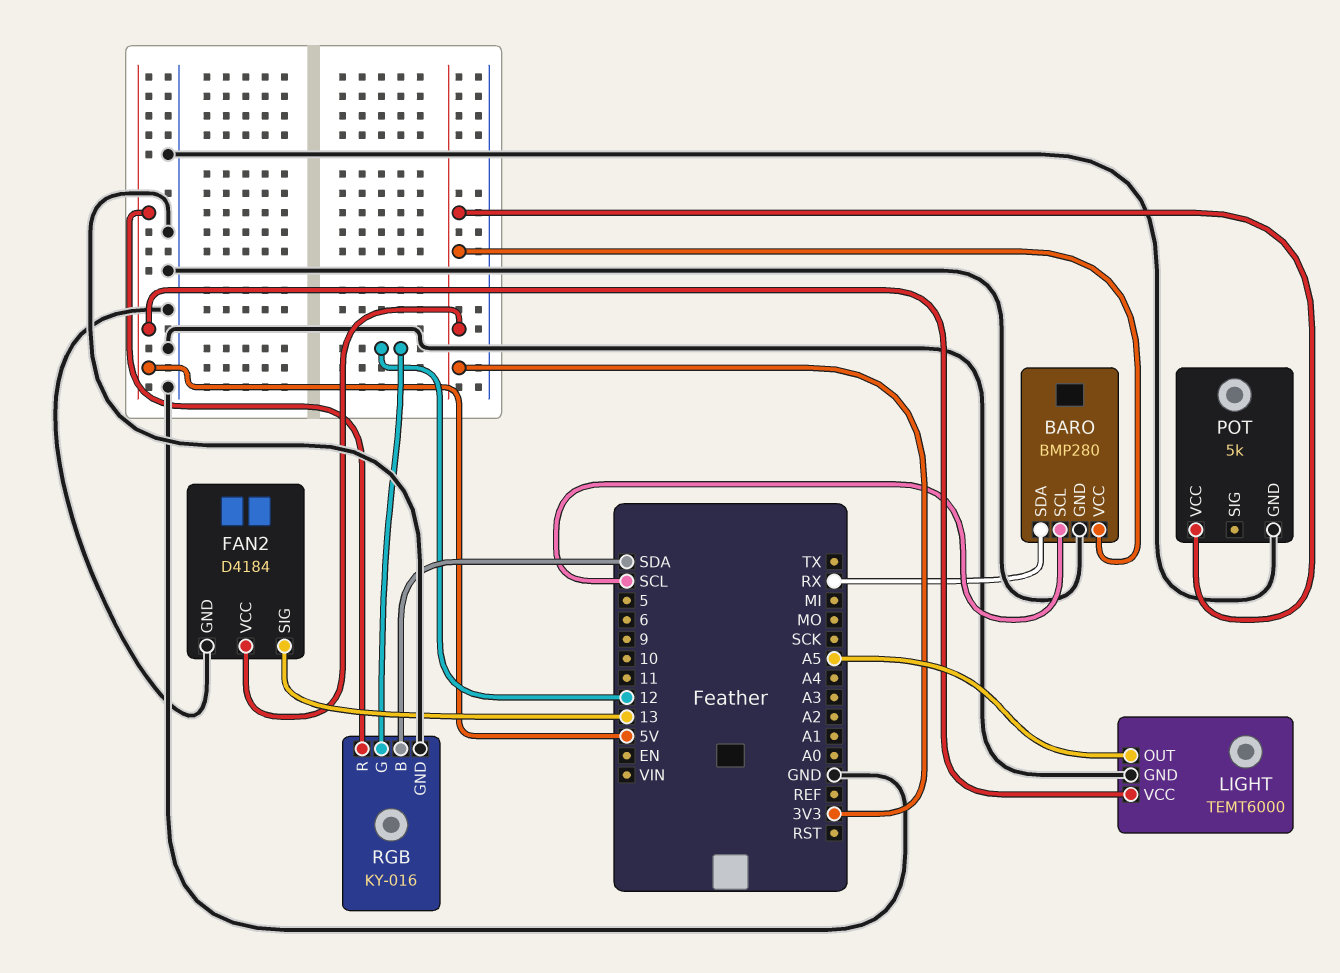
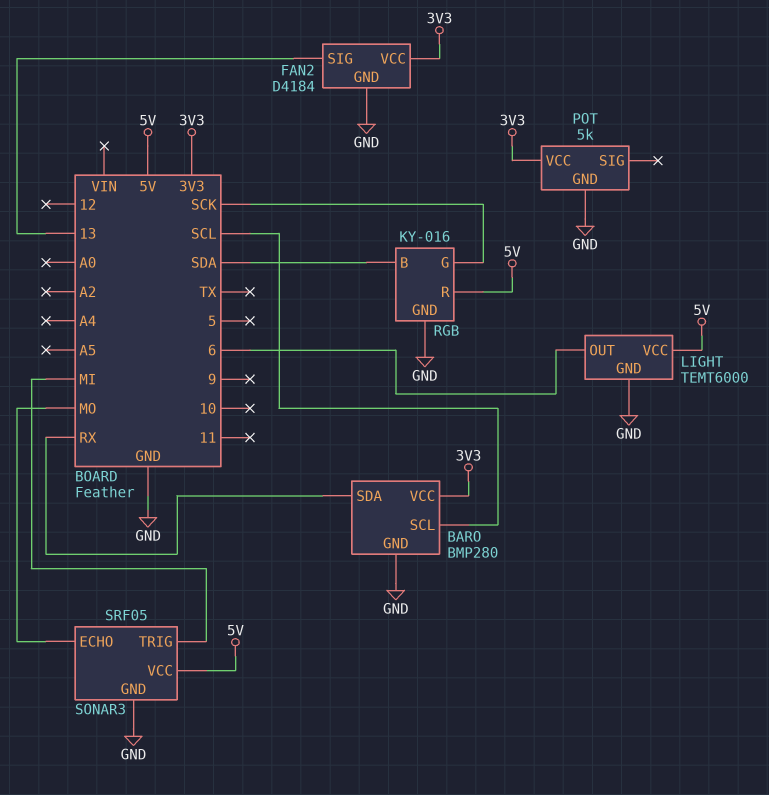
LIGHT pin OUT: A5 -> 6
RGB pin G: 12 -> SCK
SONAR3: none -> SRF05
SONAR3 pin ECHO: none -> MO
SONAR3 pin GND: none -> GND
SONAR3 pin TRIG: none -> MI
SONAR3 pin VCC: none -> 5V

